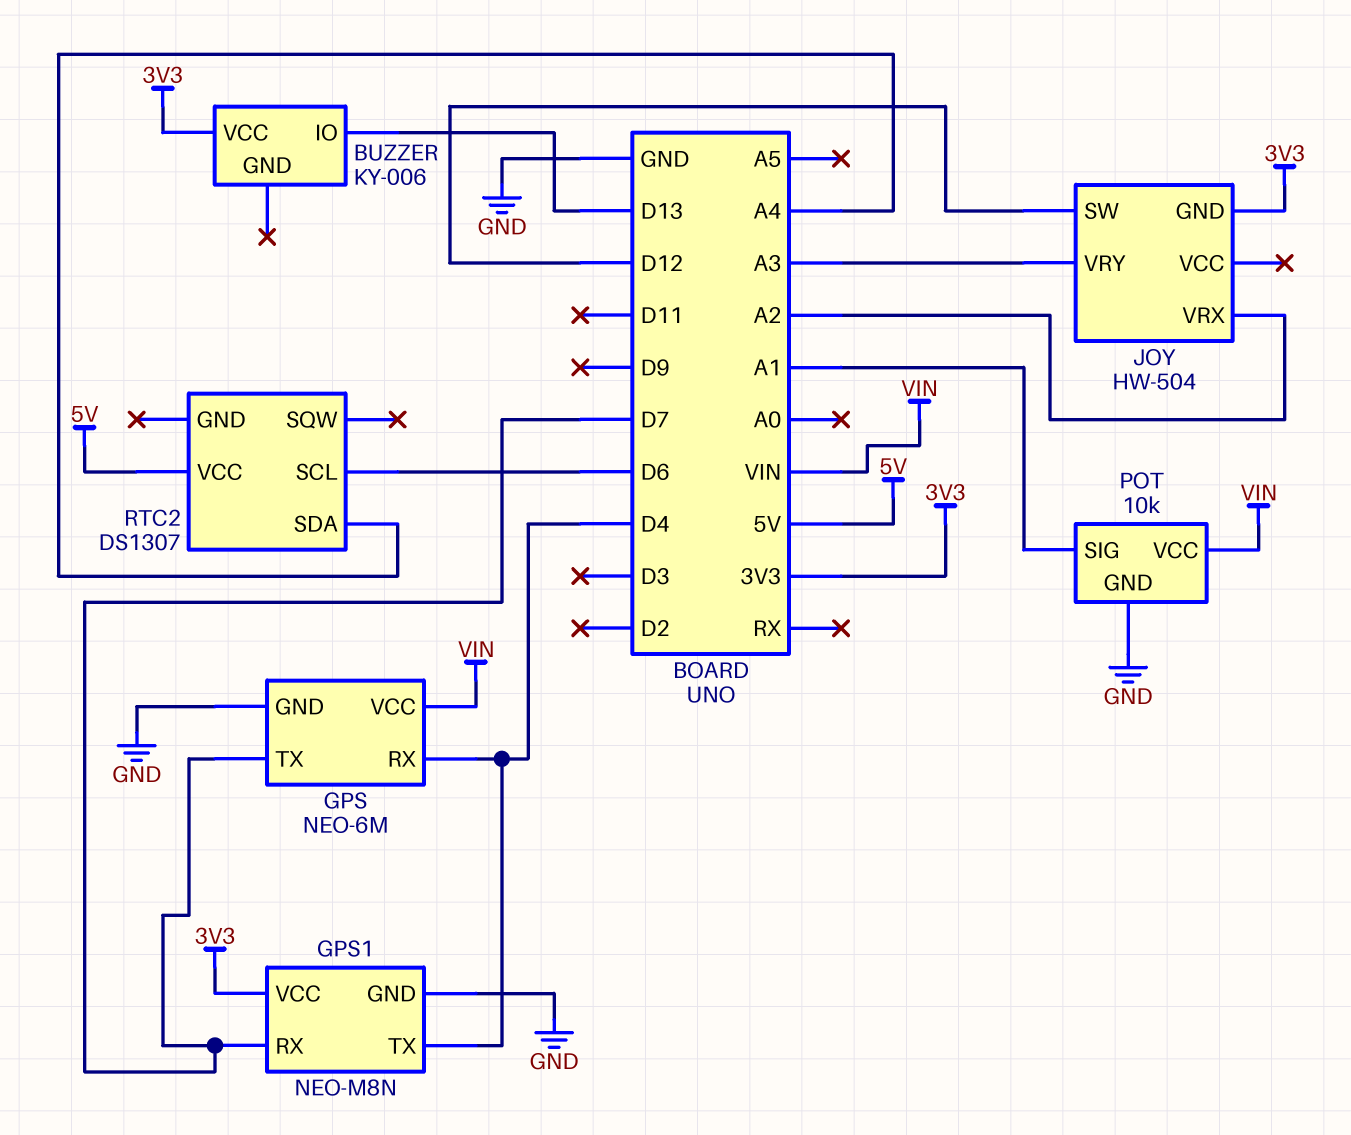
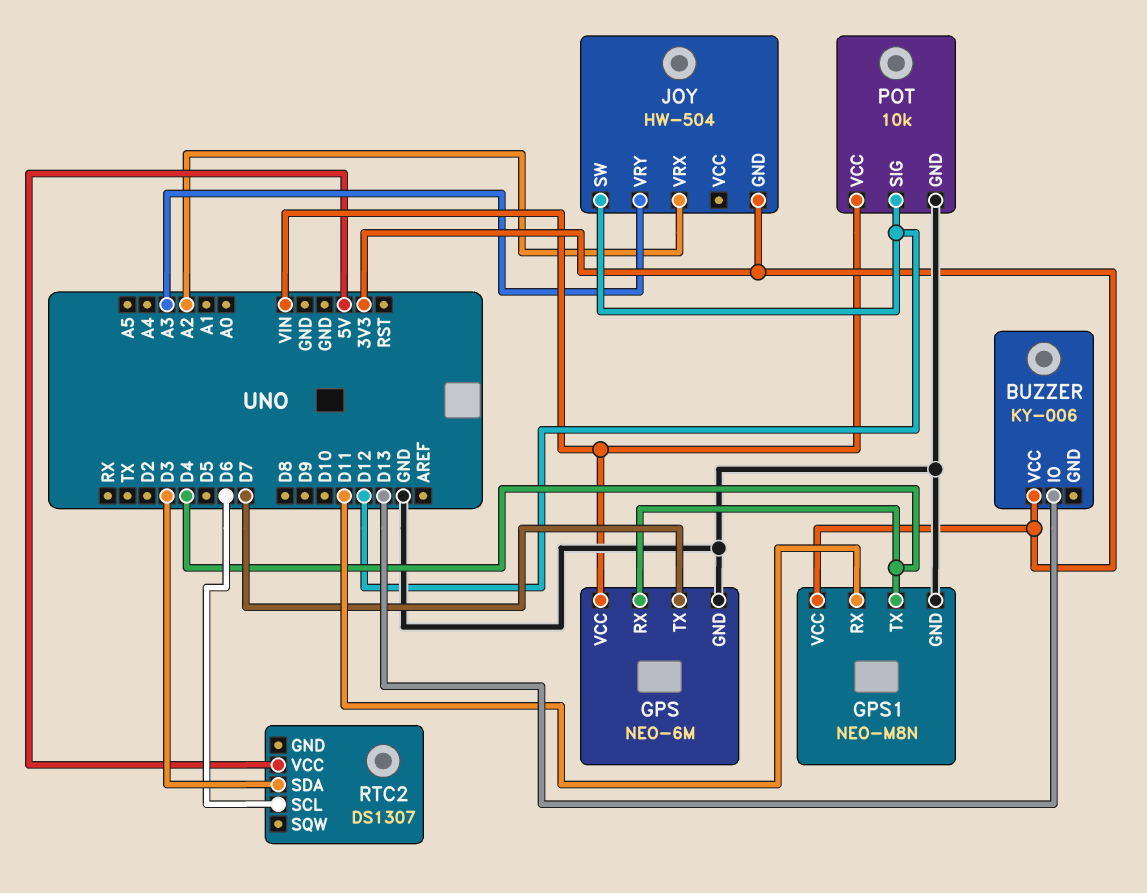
GPS1 pin RX: D7 -> D11
POT pin SIG: A1 -> D12
RTC2 pin SDA: A4 -> D3

